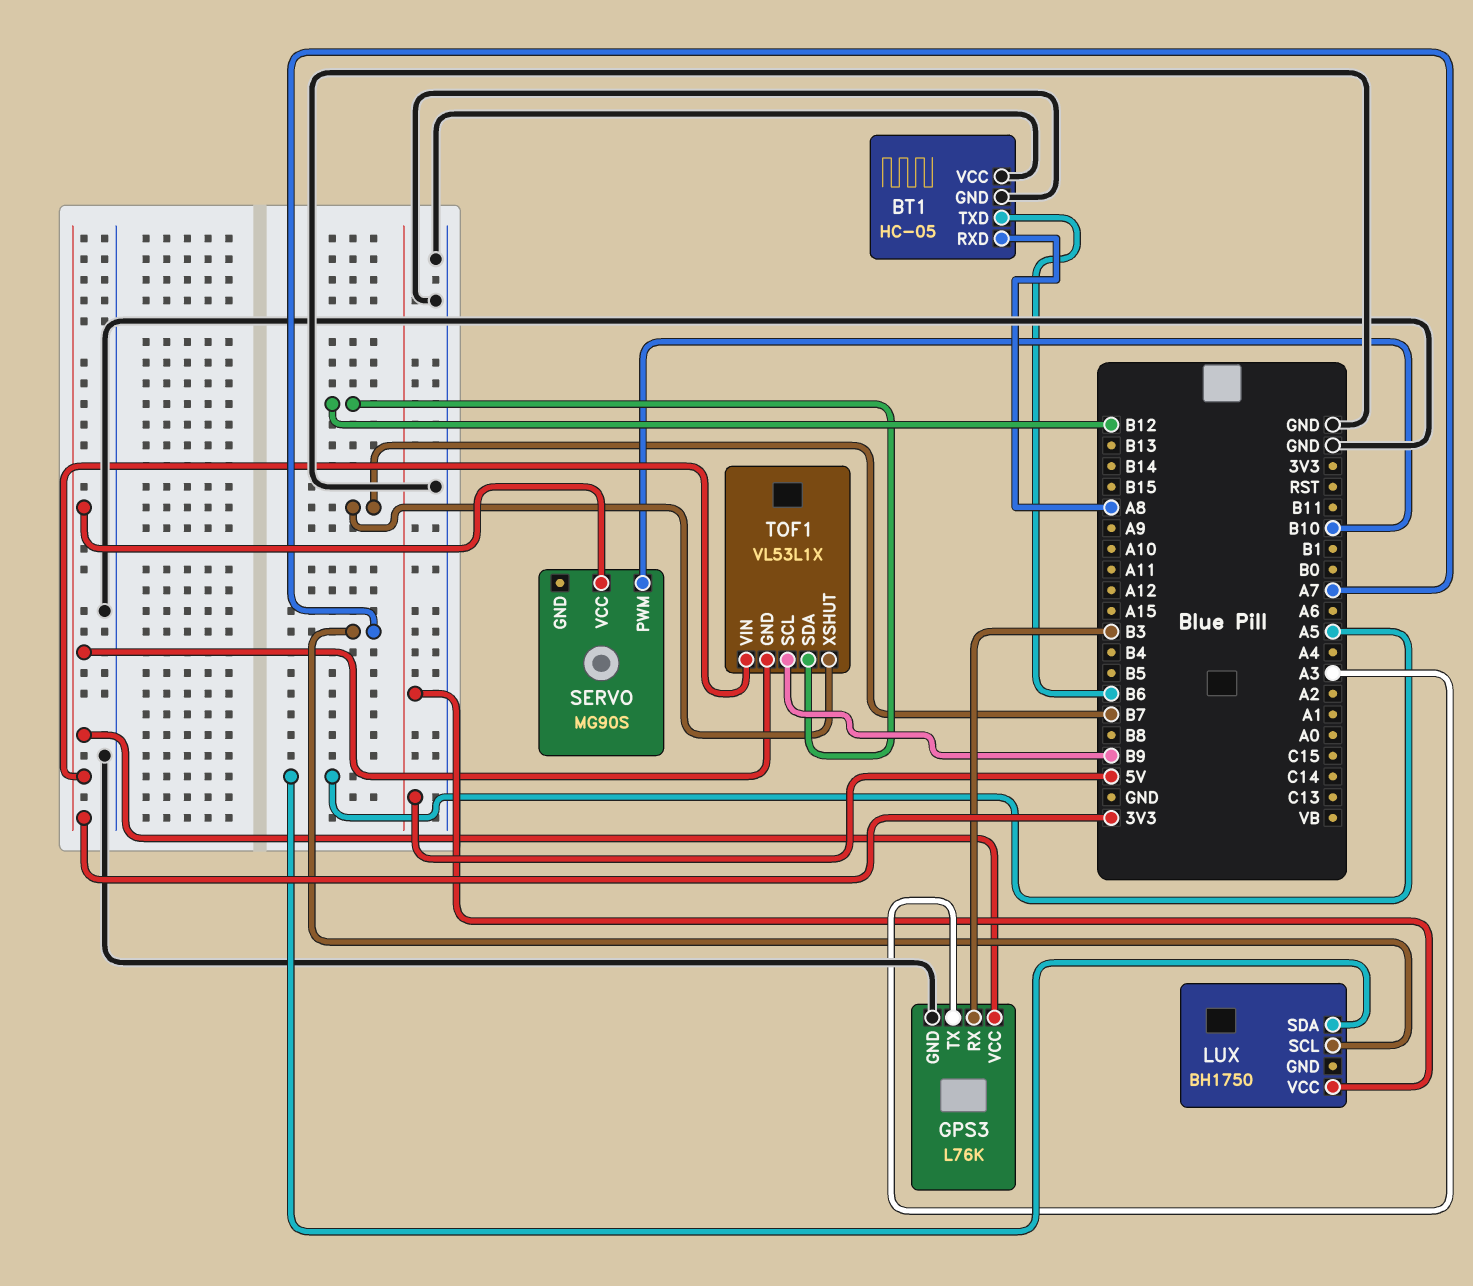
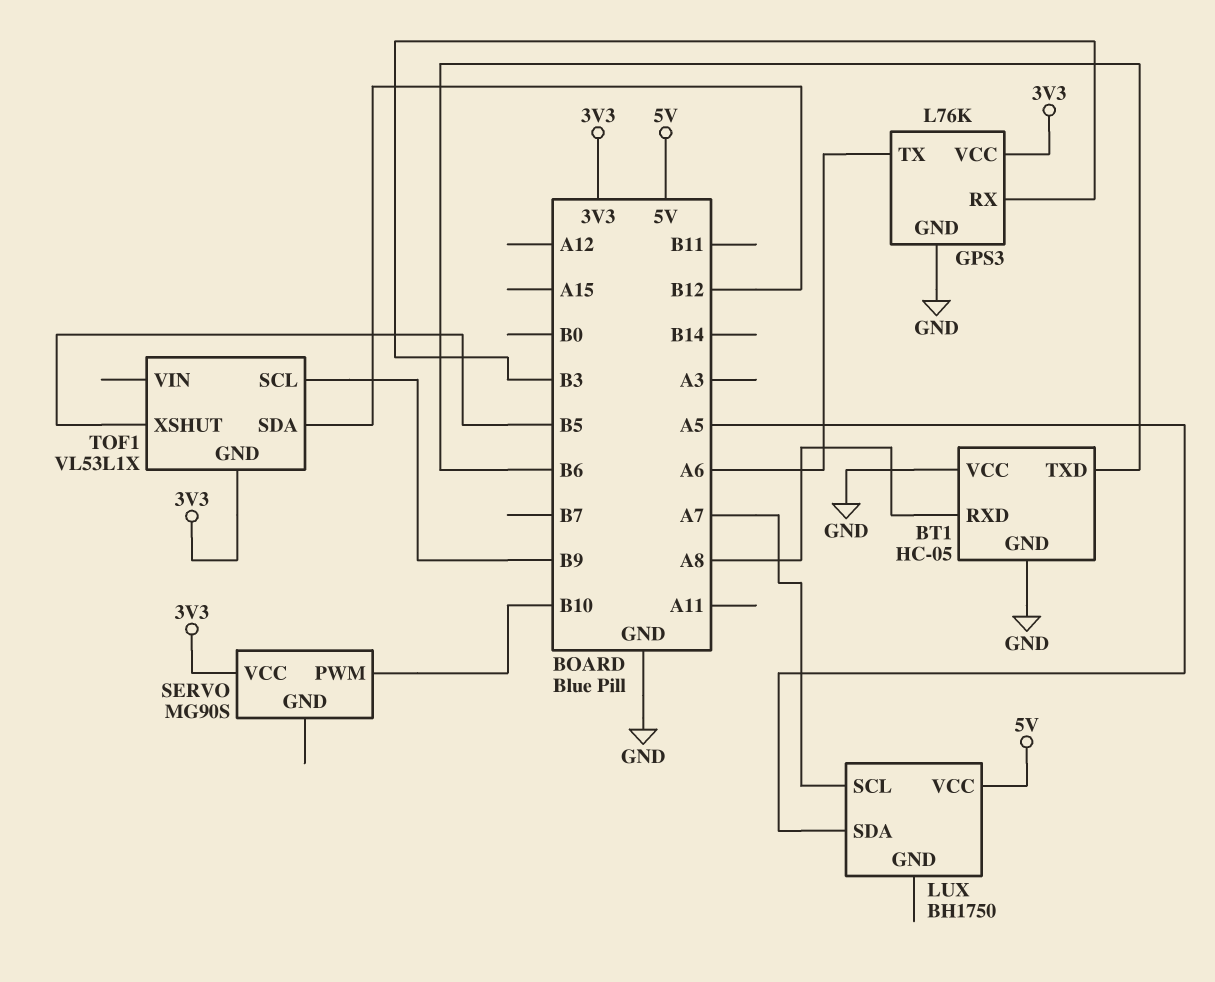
GPS3 pin TX: A3 -> A6
TOF1 pin VIN: 3V3 -> none
TOF1 pin XSHUT: B7 -> B5

